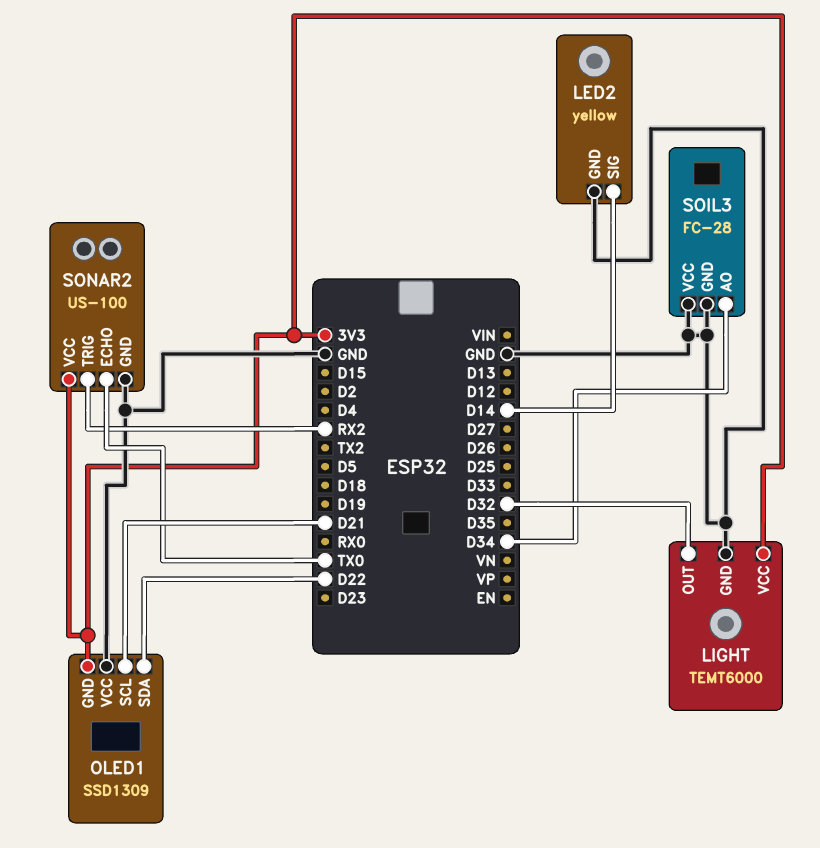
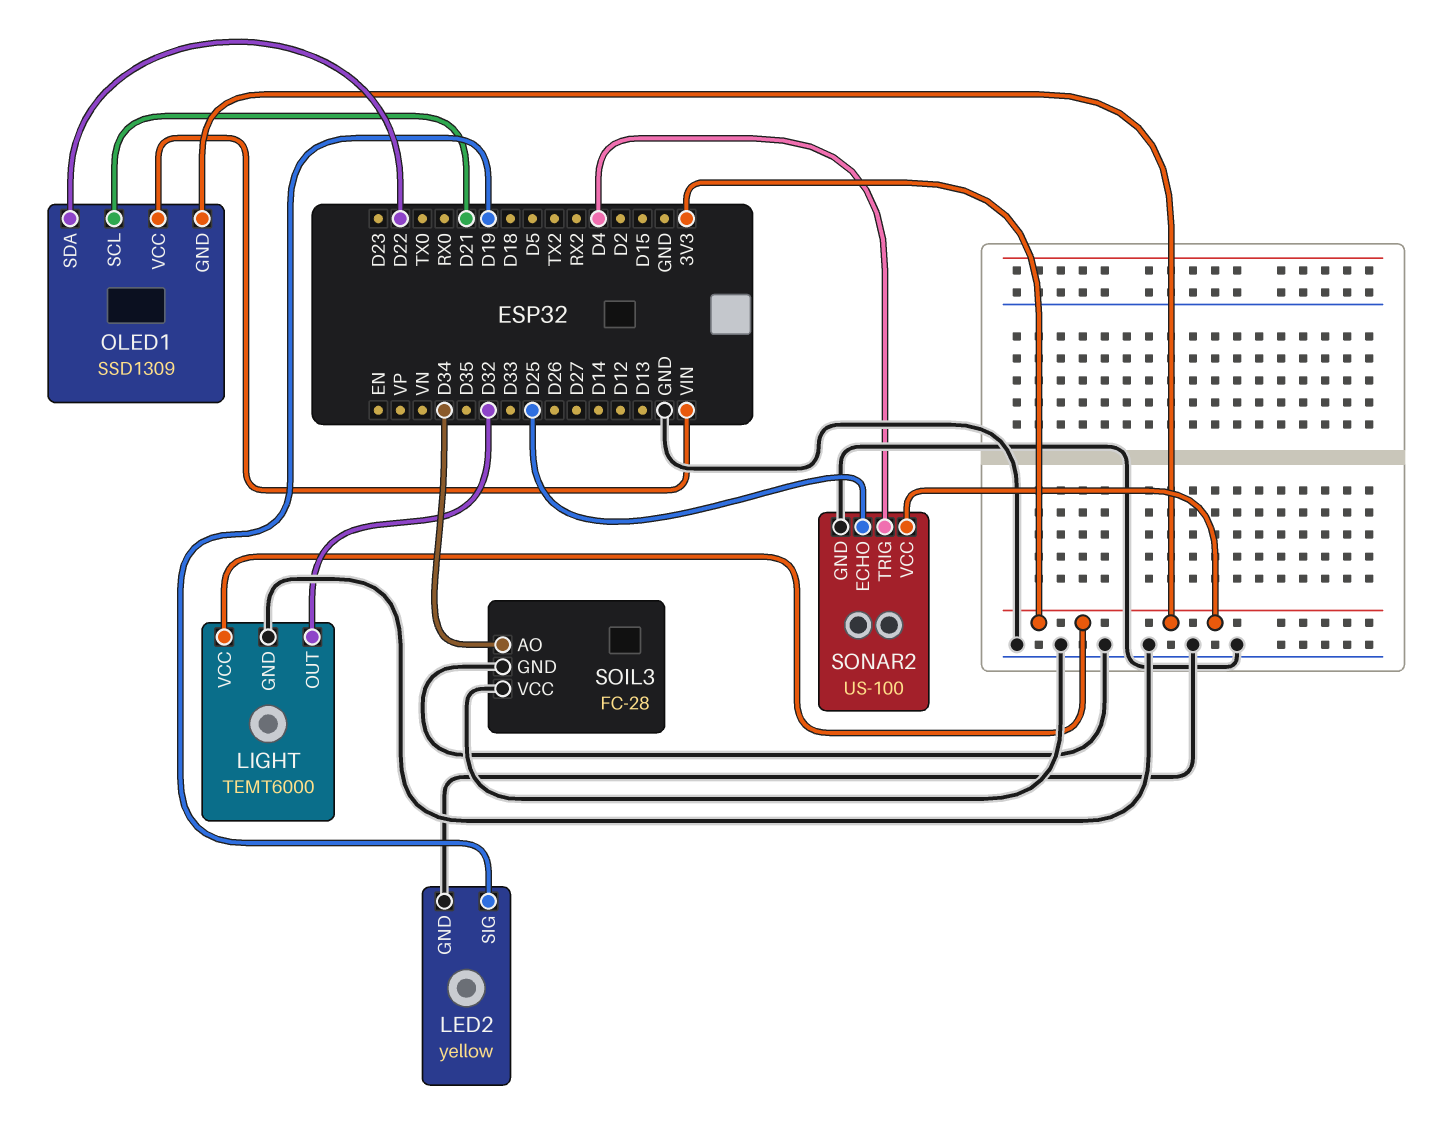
LED2 pin SIG: D14 -> D19
OLED1 pin VCC: GND -> VIN
SONAR2 pin ECHO: TX0 -> D25
SONAR2 pin TRIG: RX2 -> D4

